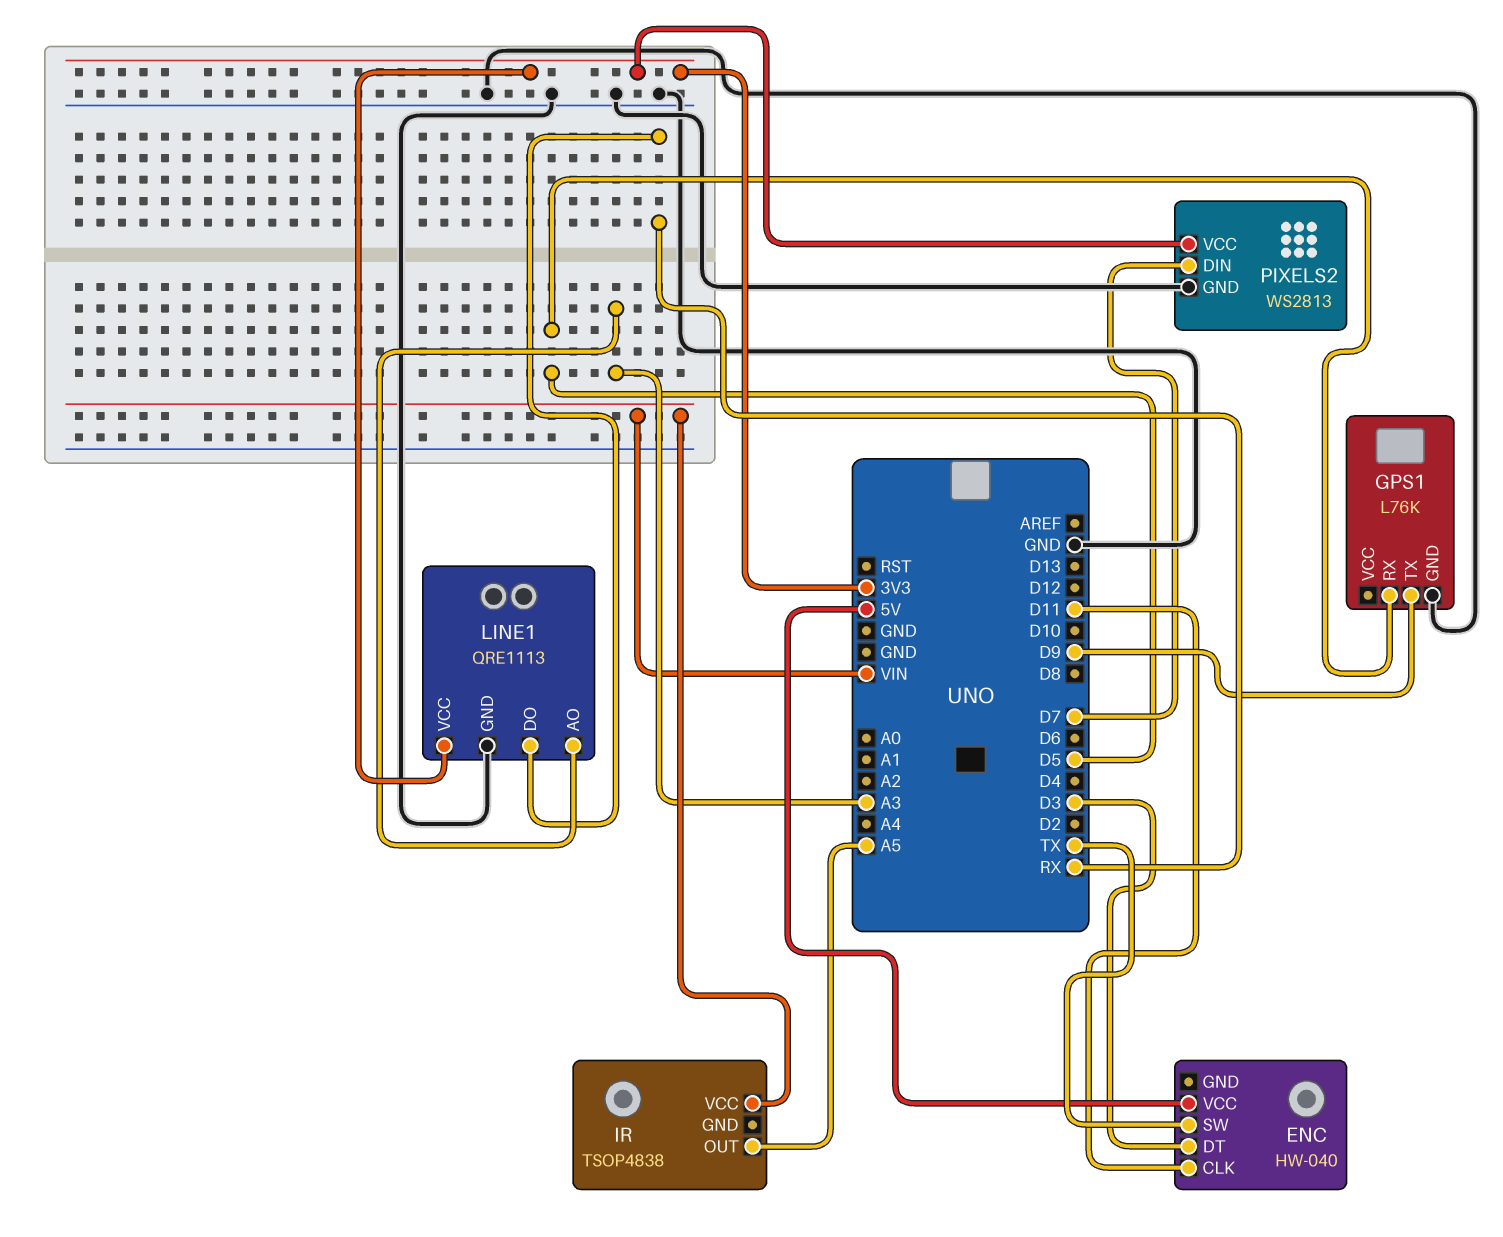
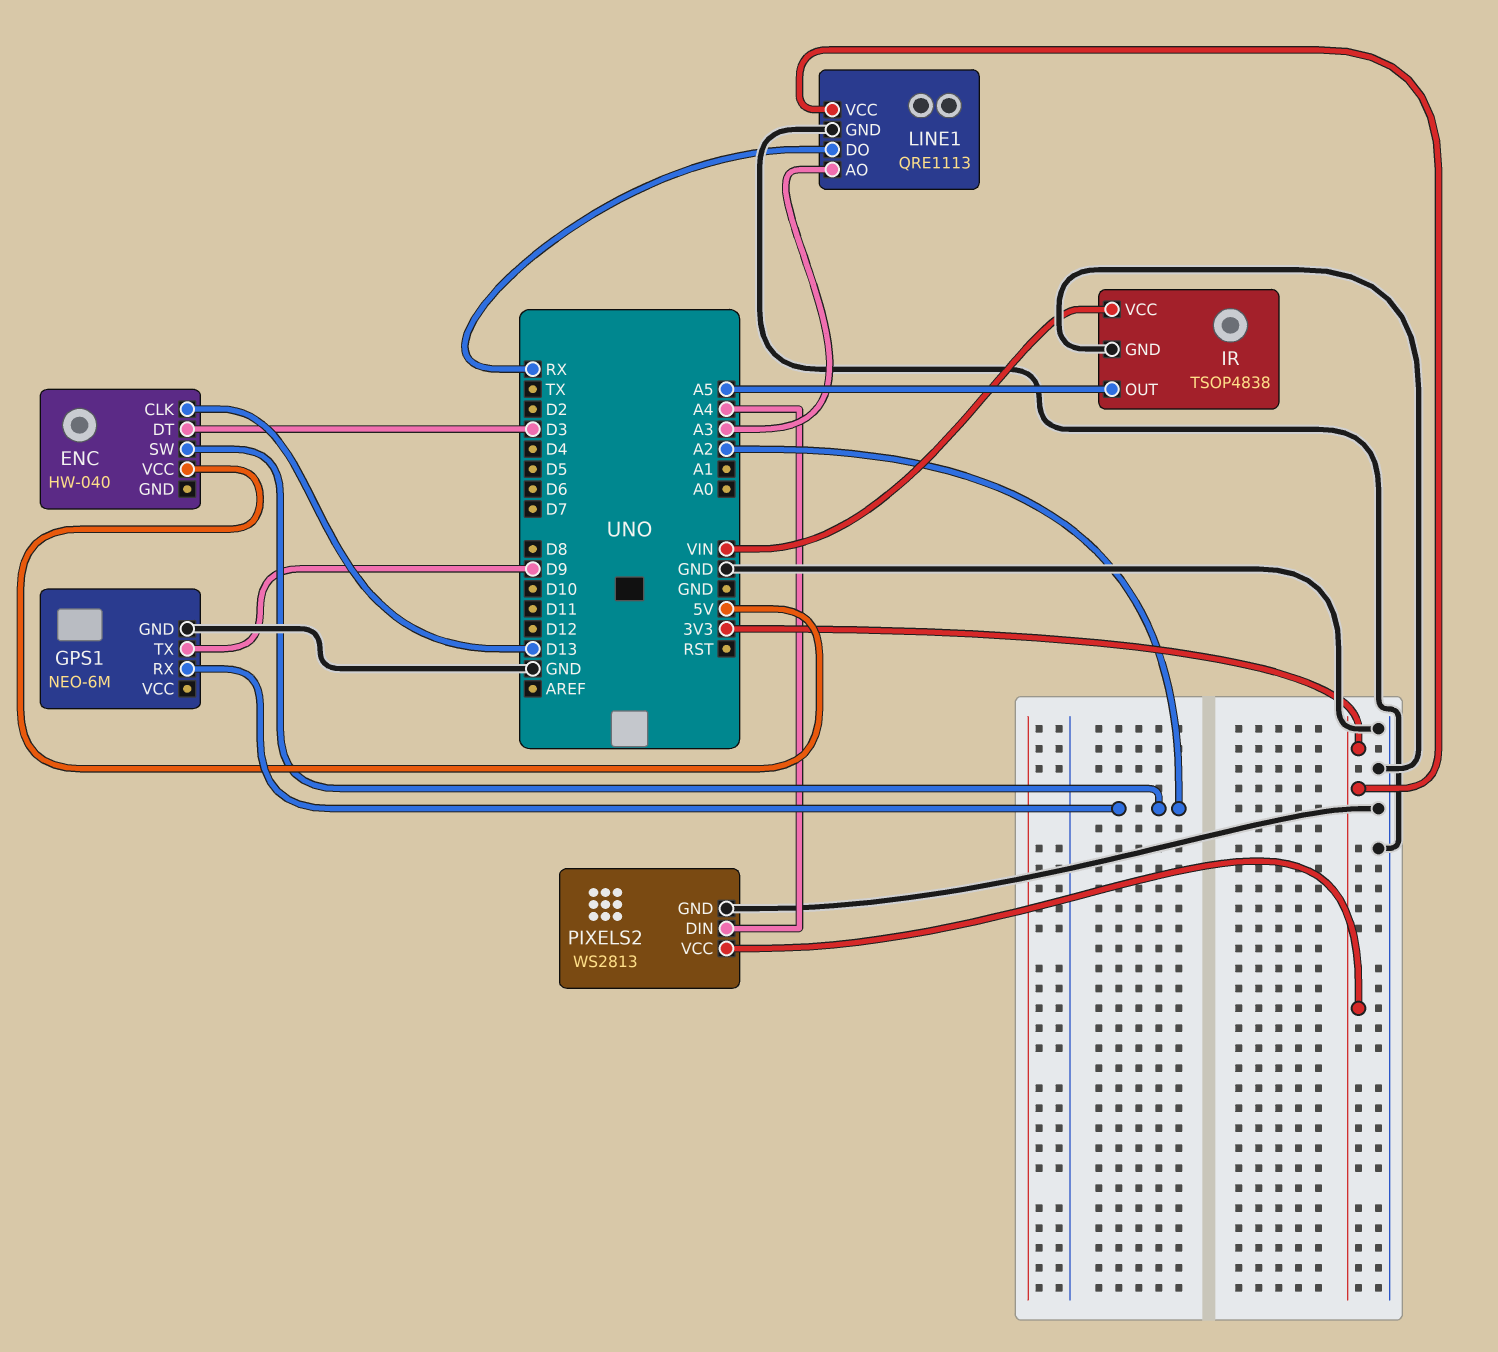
ENC pin CLK: D11 -> D13
ENC pin SW: TX -> A2
GPS1: L76K -> NEO-6M
GPS1 pin RX: D5 -> A2
IR pin GND: none -> GND
PIXELS2 pin DIN: D7 -> A4

